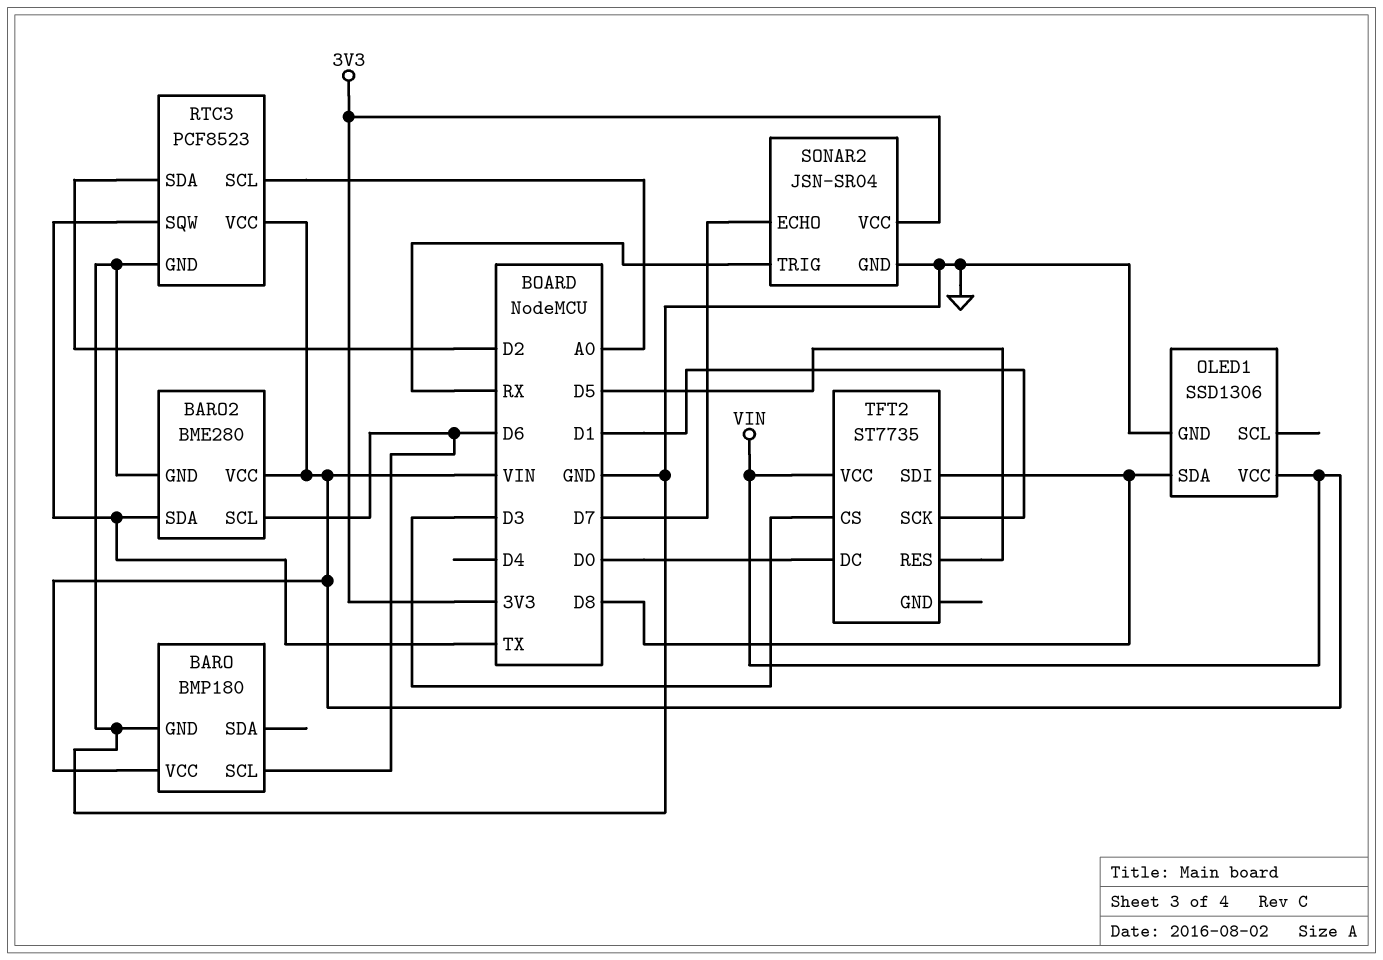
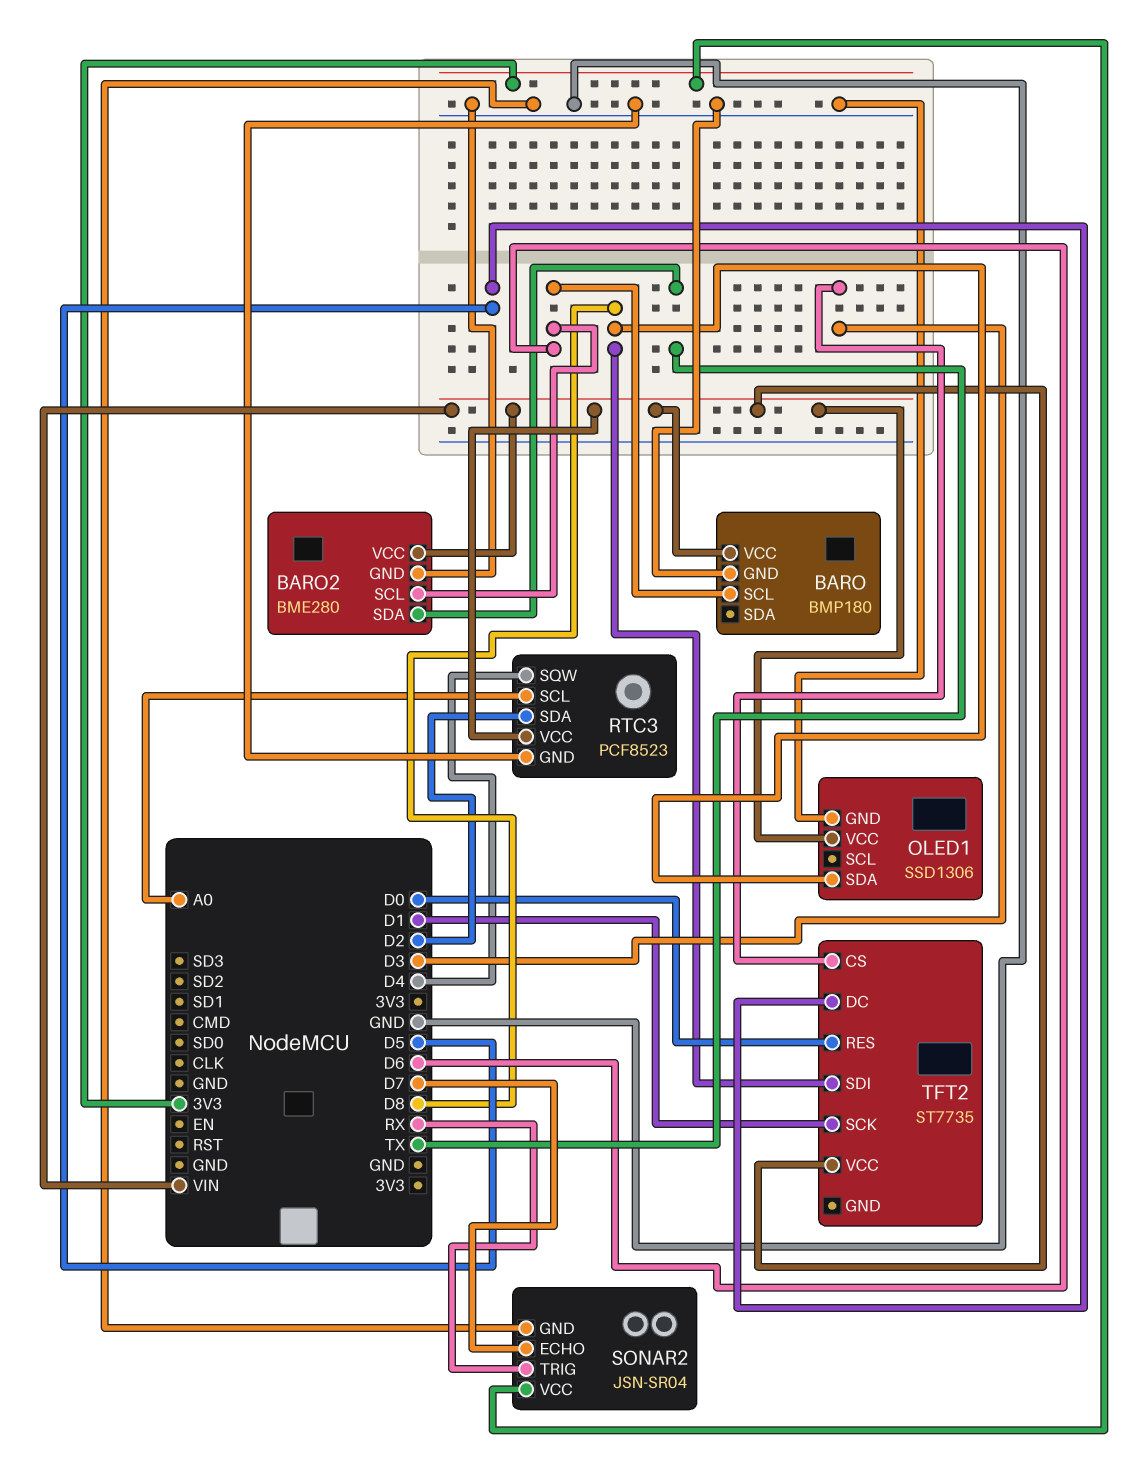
RTC3 pin SQW: TX -> D4
TFT2 pin DC: D0 -> D5
TFT2 pin RES: D5 -> D0

